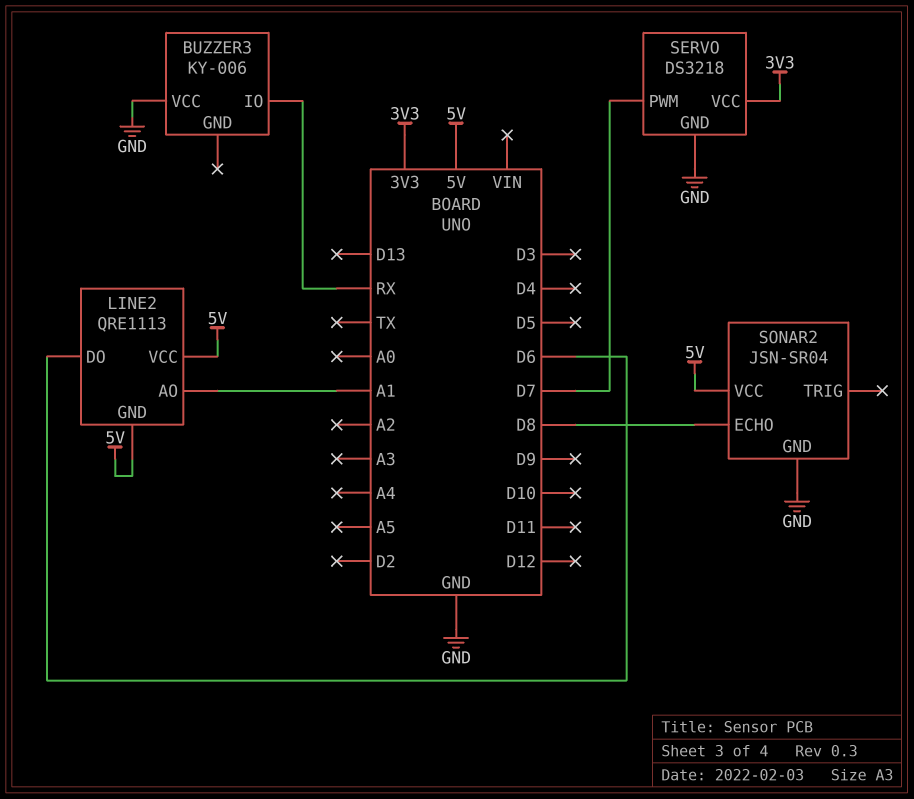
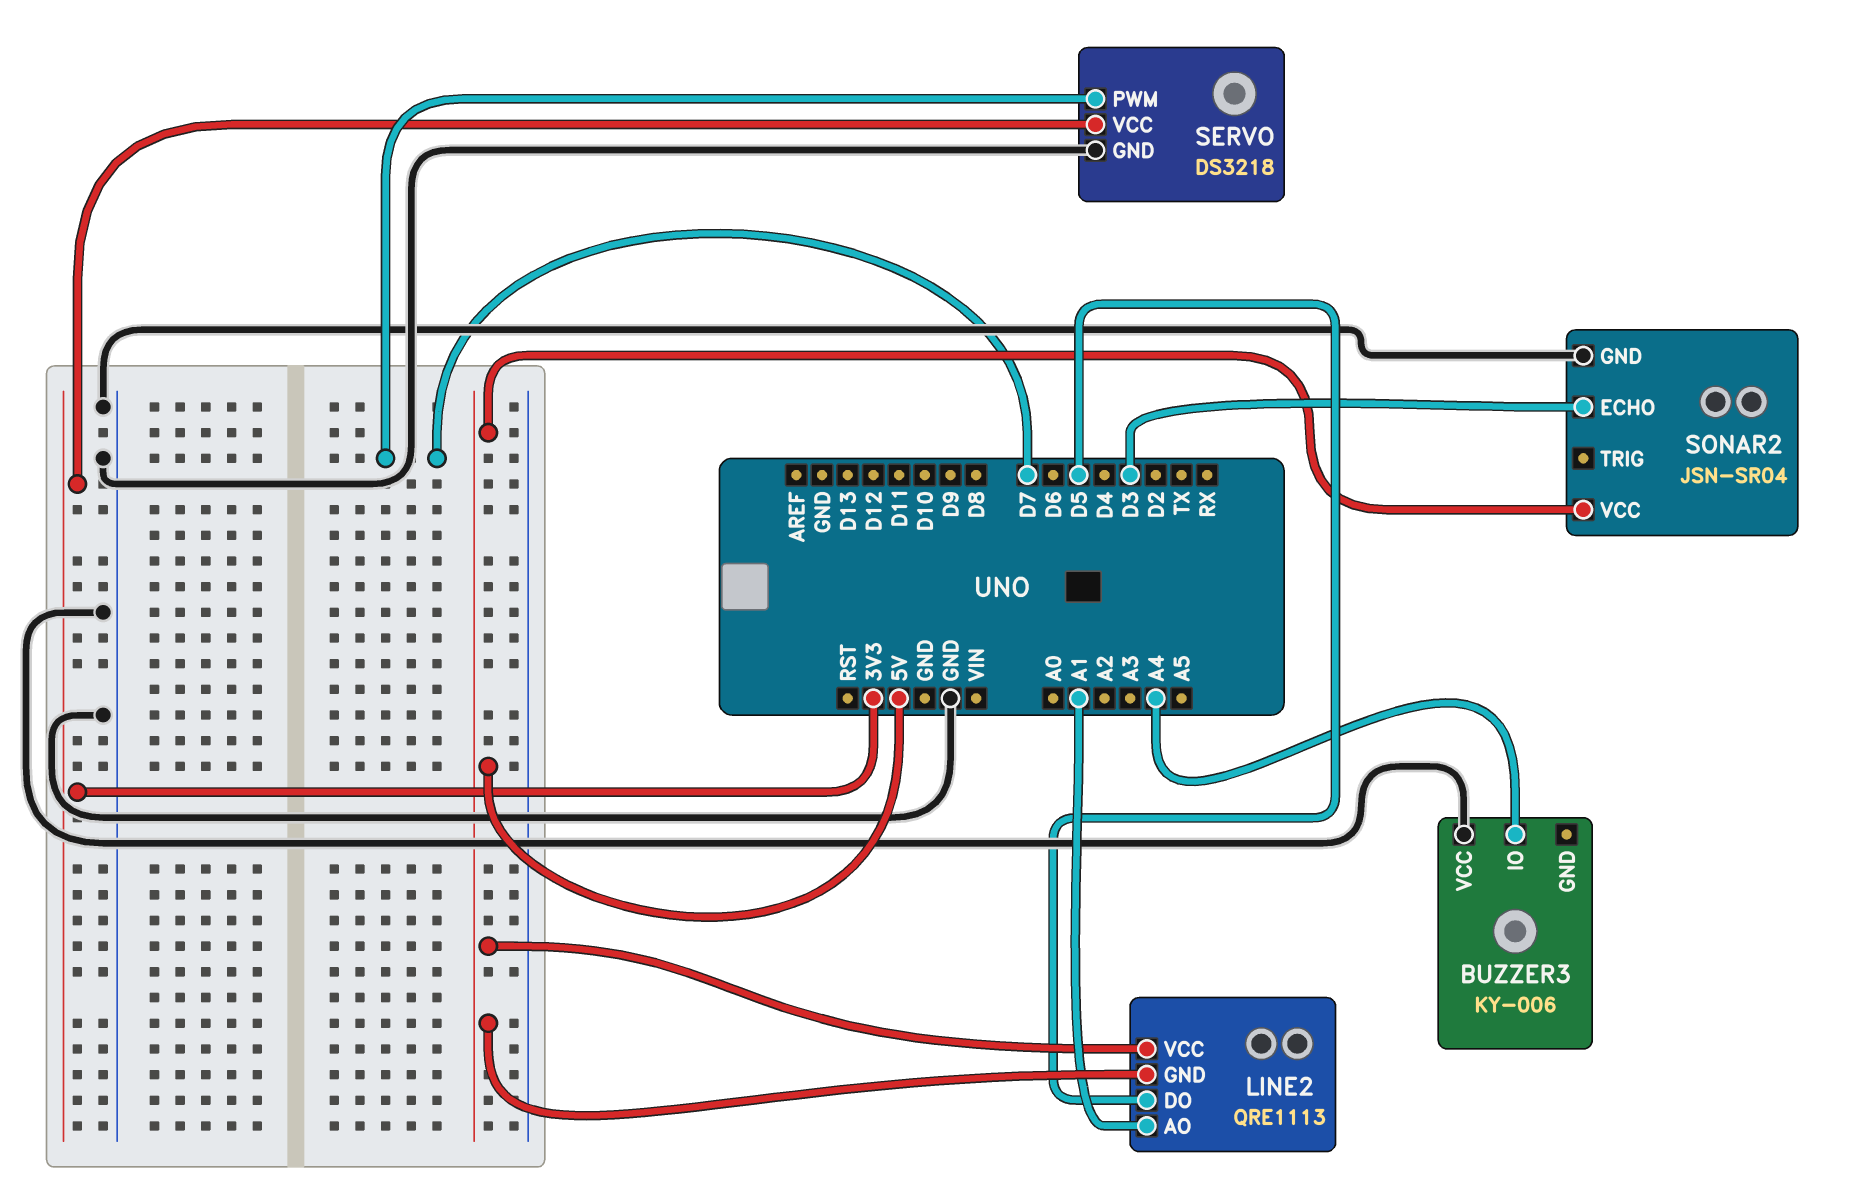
BUZZER3 pin IO: RX -> A4
LINE2 pin DO: D6 -> D5
SONAR2 pin ECHO: D8 -> D3

